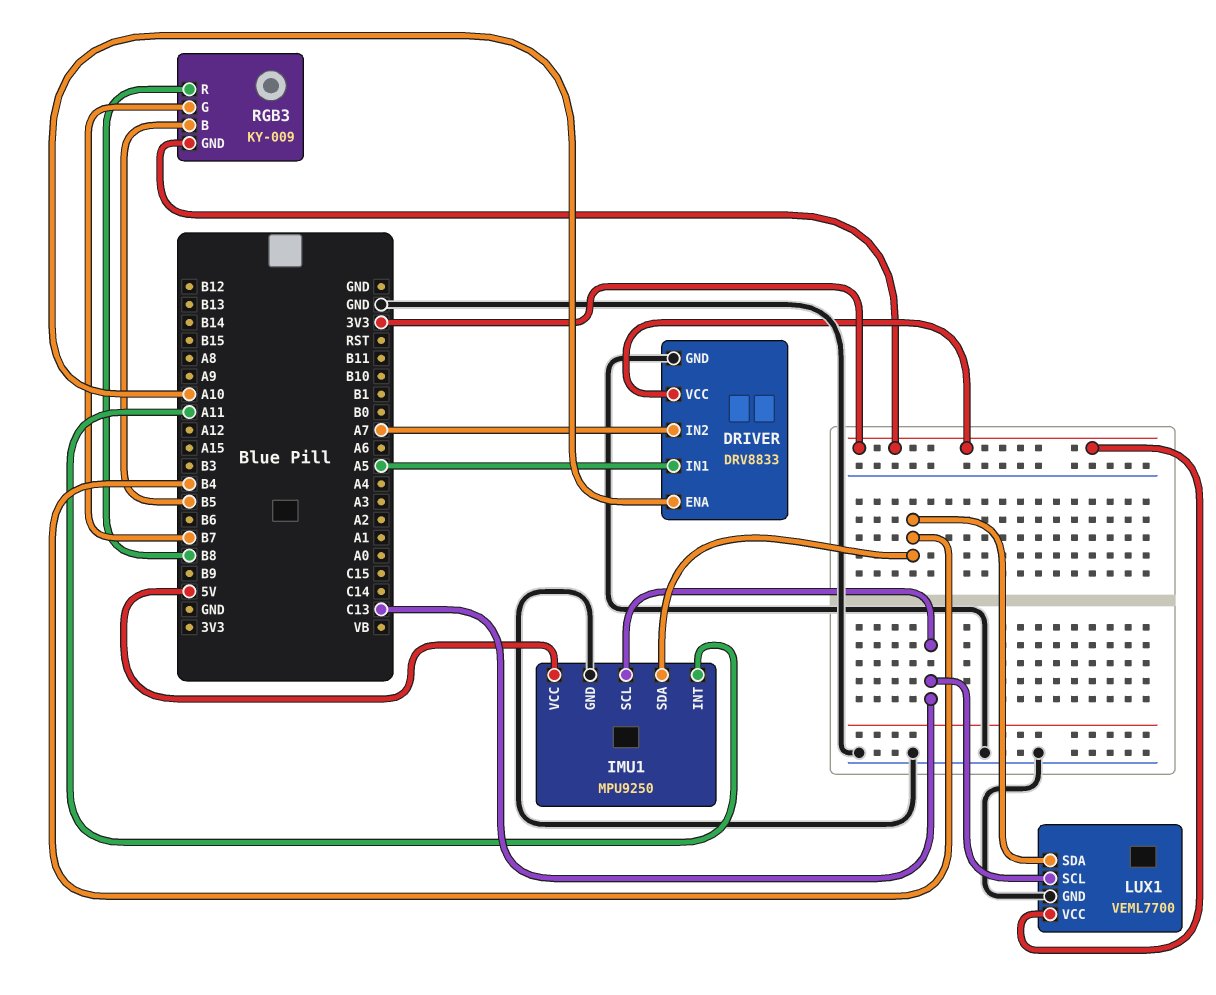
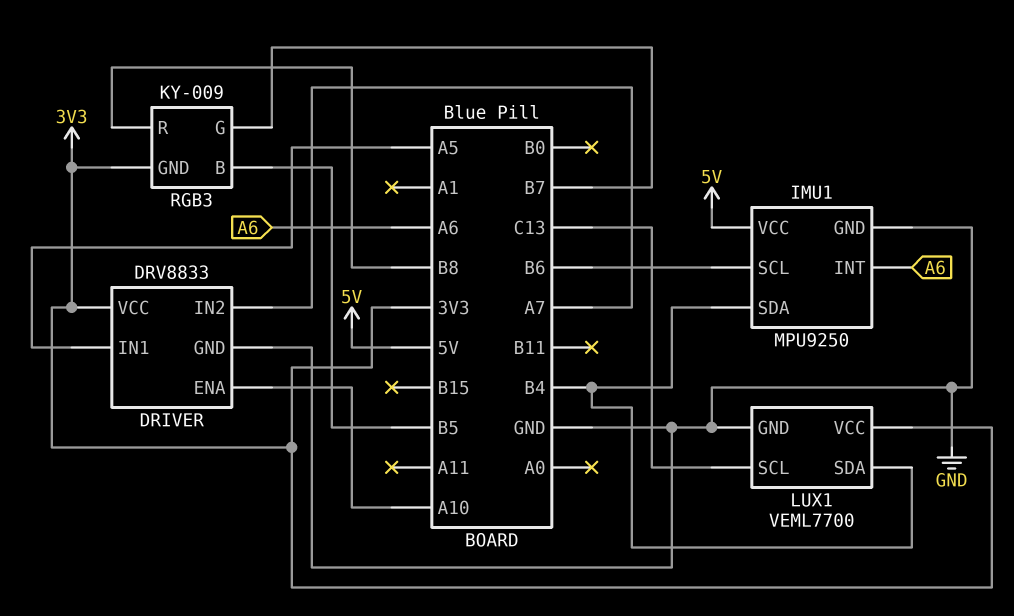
IMU1 pin INT: A11 -> A6
IMU1 pin SCL: C13 -> B6

